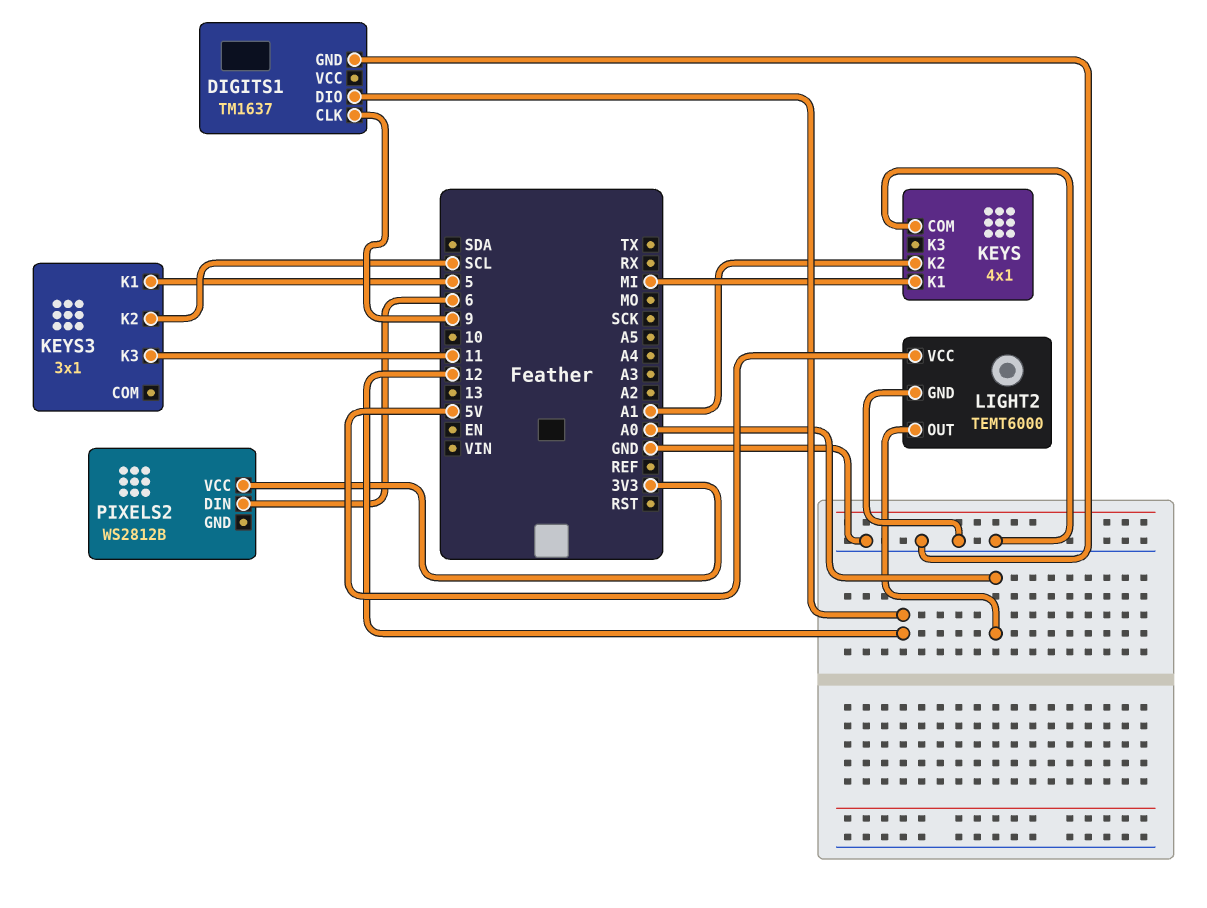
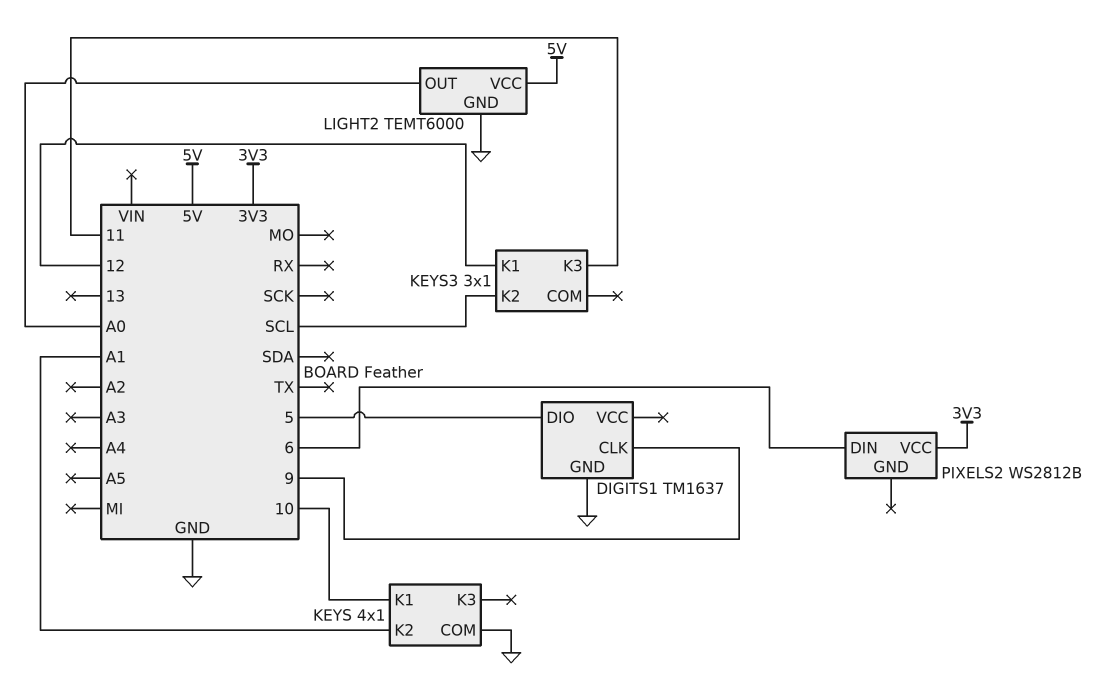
DIGITS1 pin DIO: 12 -> 5
KEYS pin K1: MI -> 10
KEYS3 pin K1: 5 -> 12

